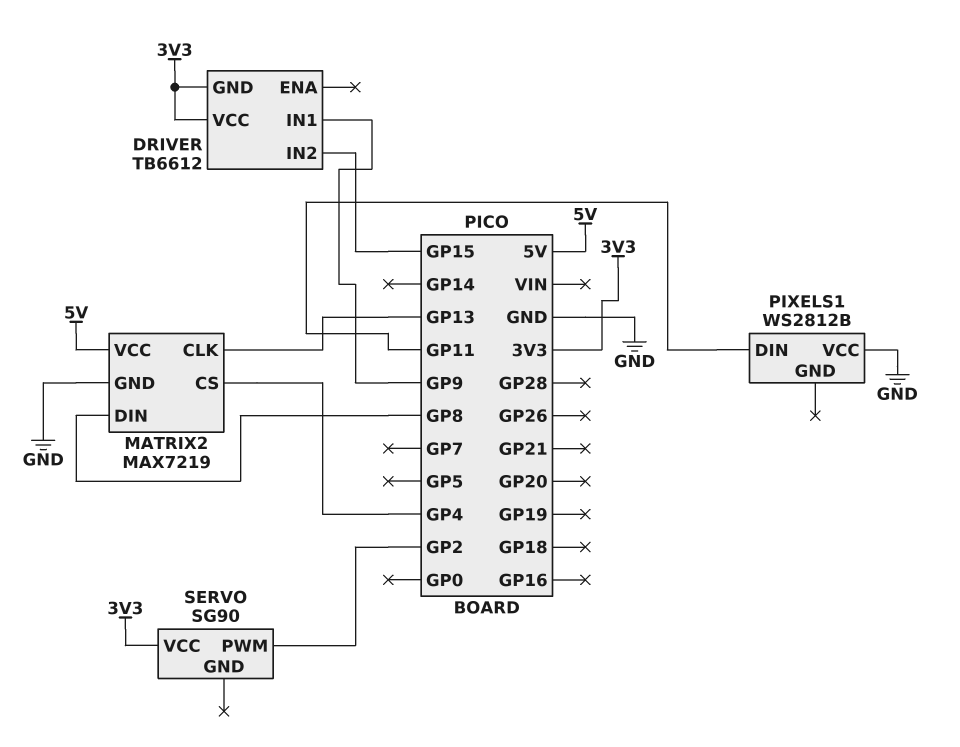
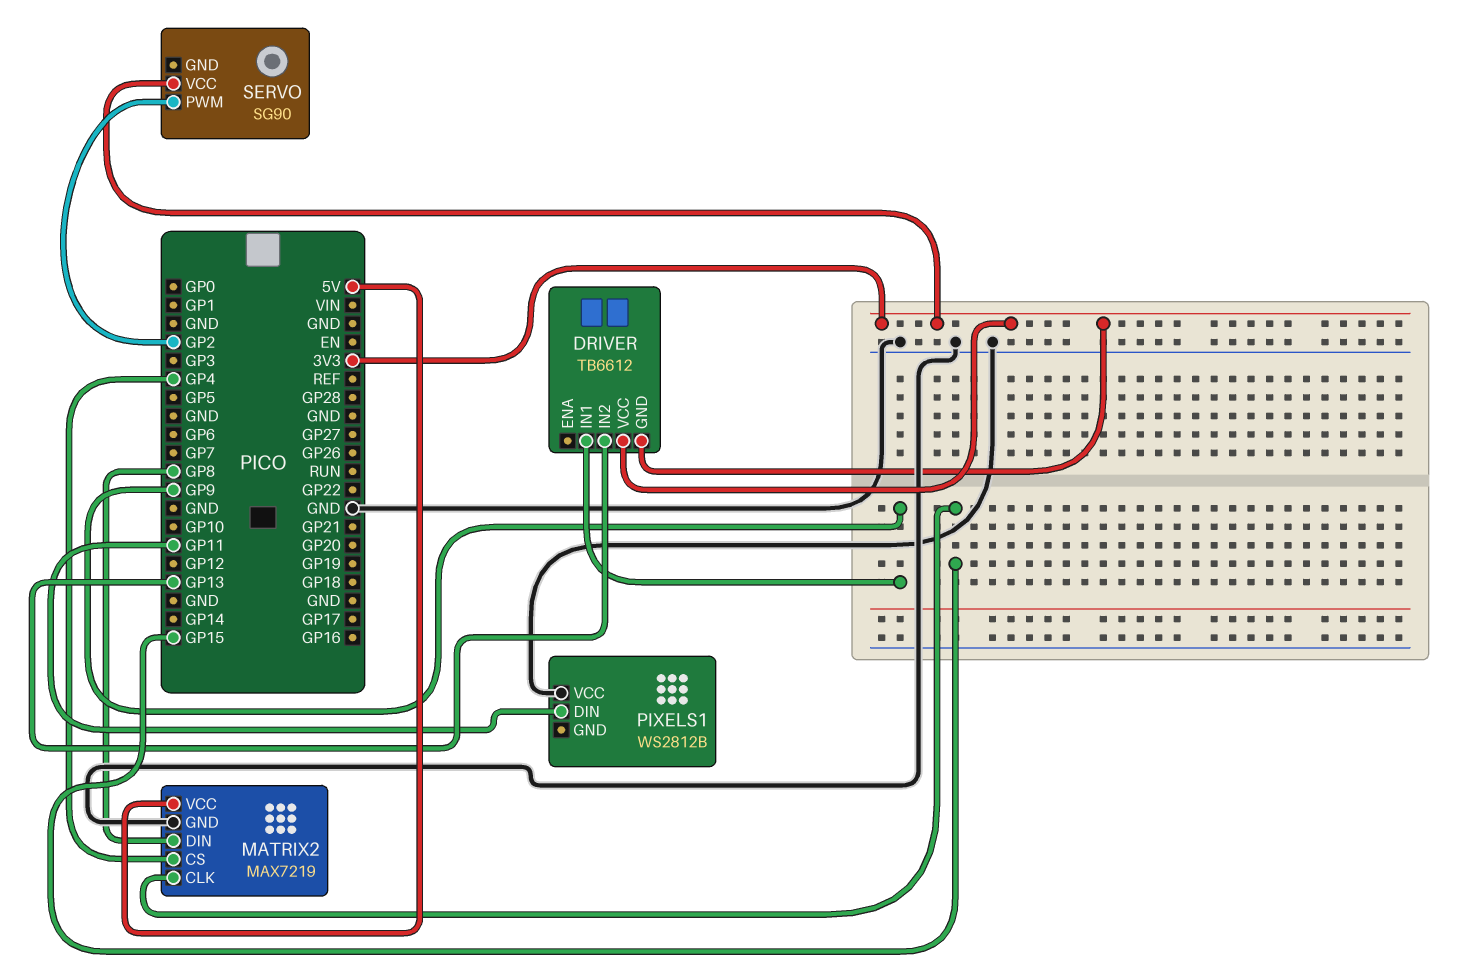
DRIVER pin IN2: GP15 -> GP13
MATRIX2 pin CLK: GP13 -> GP15

